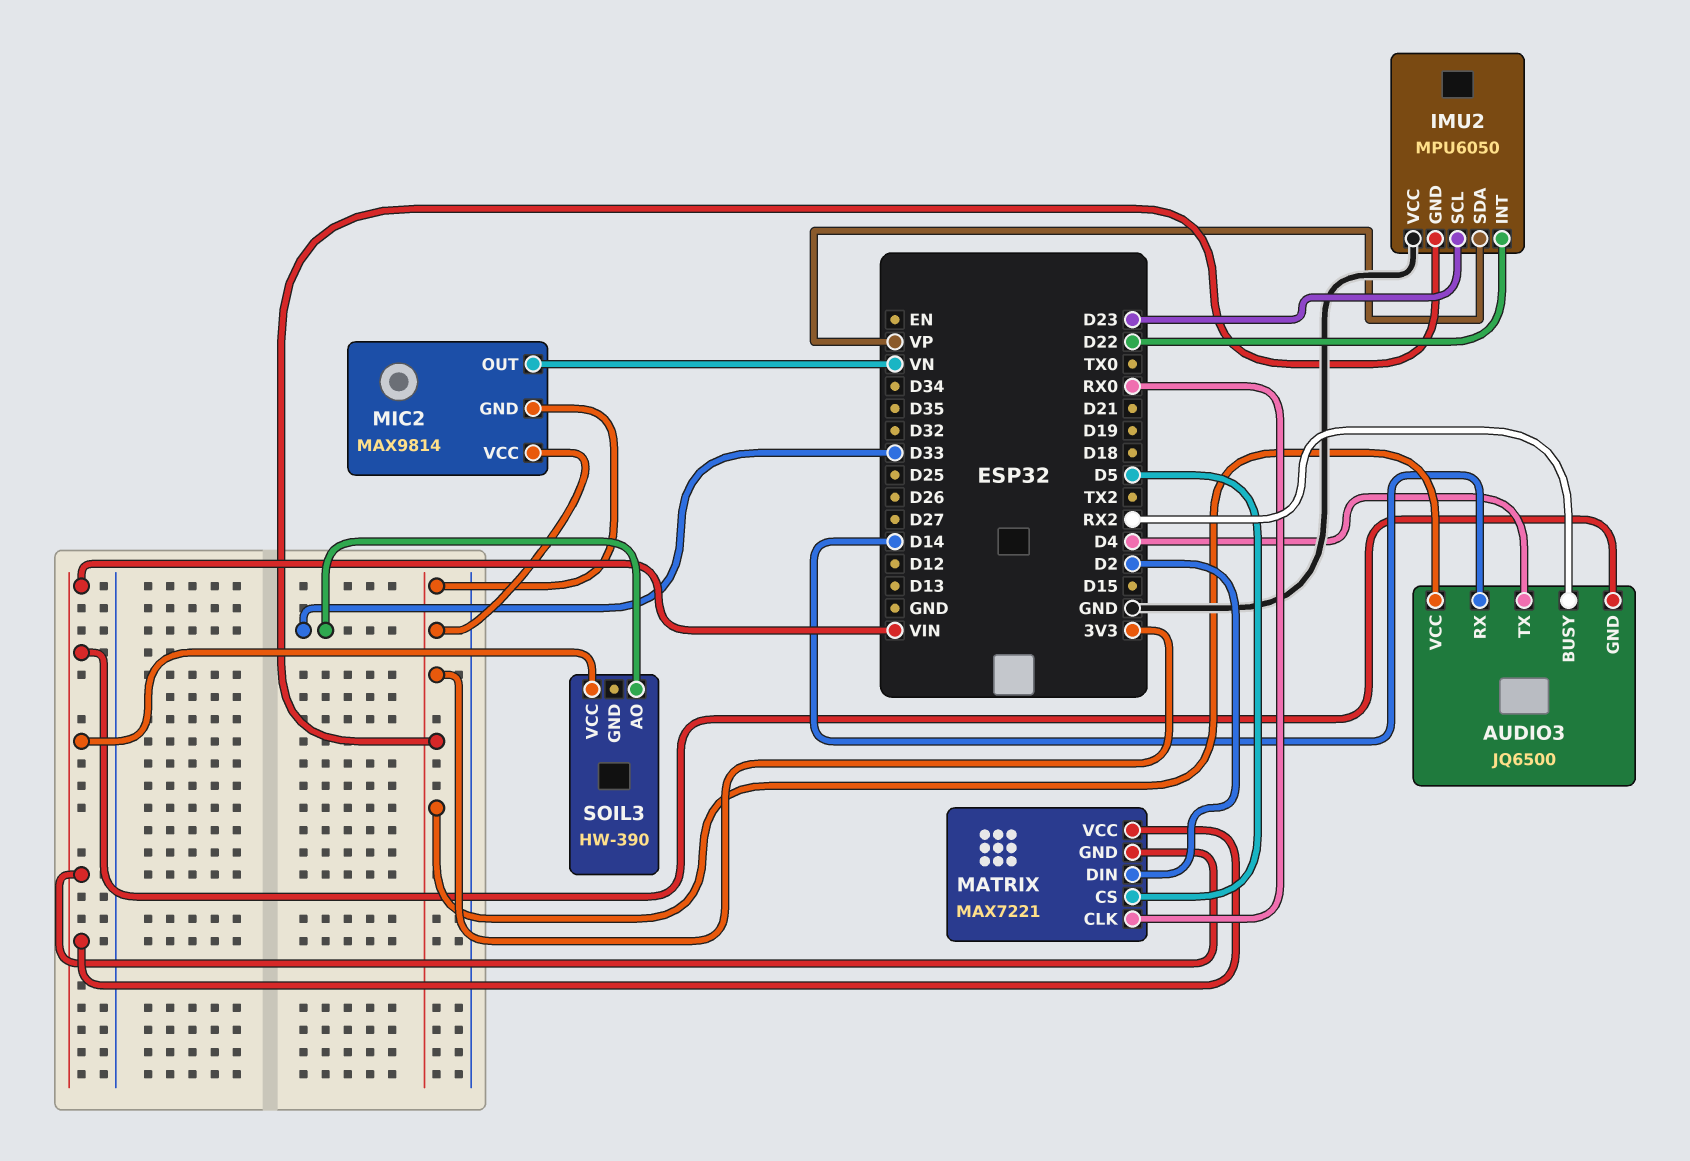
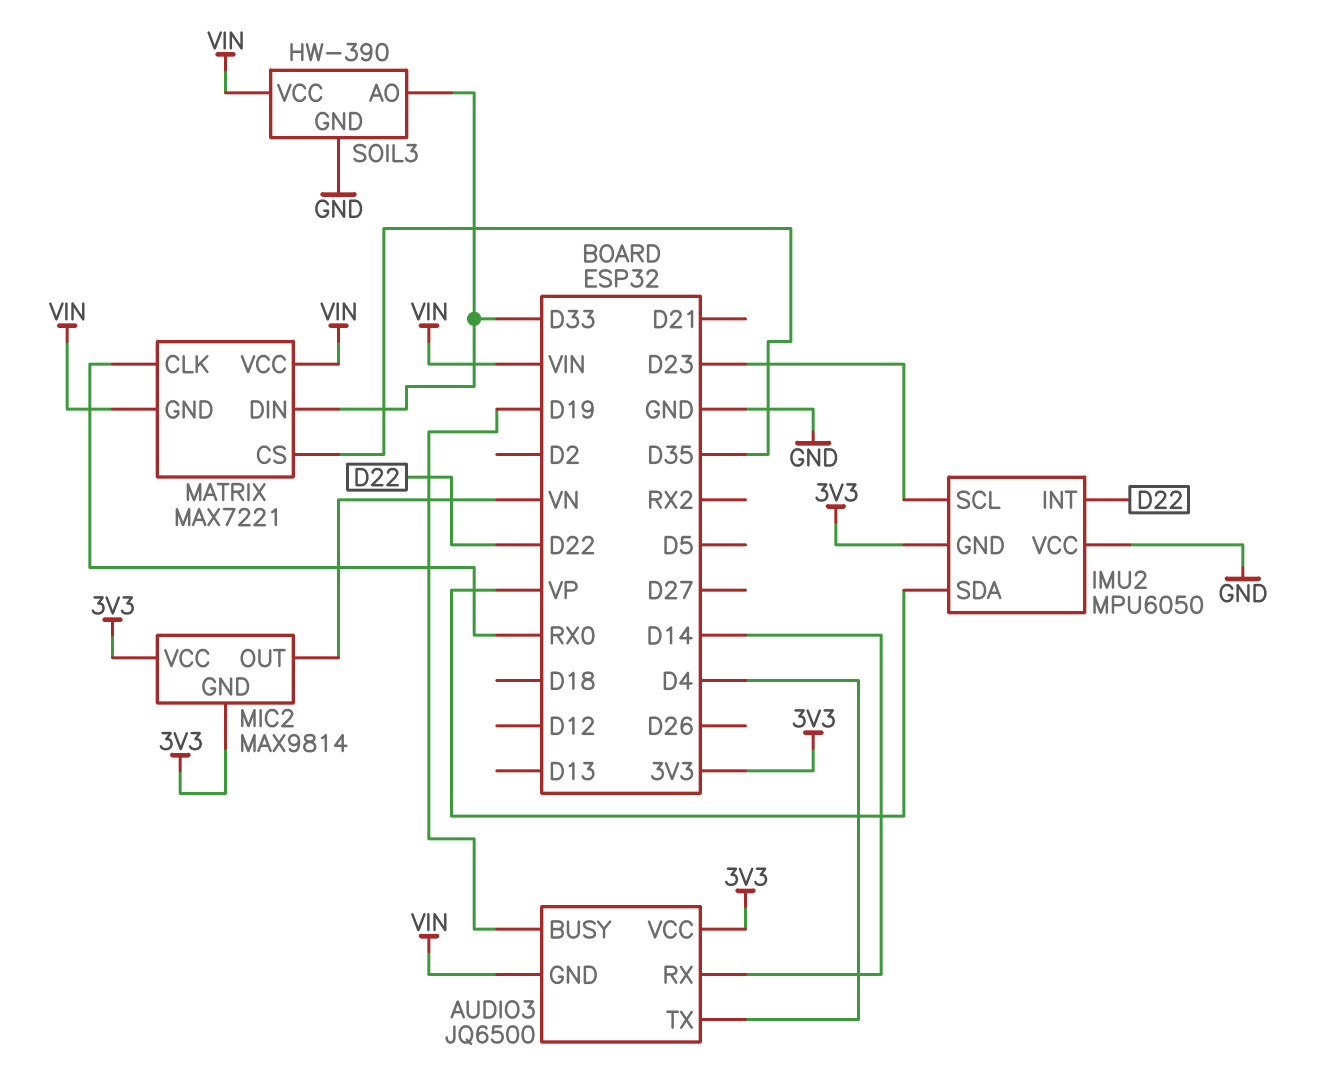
AUDIO3 pin BUSY: RX2 -> D19
MATRIX pin CS: D5 -> D35
MATRIX pin DIN: D2 -> D33
SOIL3 pin GND: none -> GND

